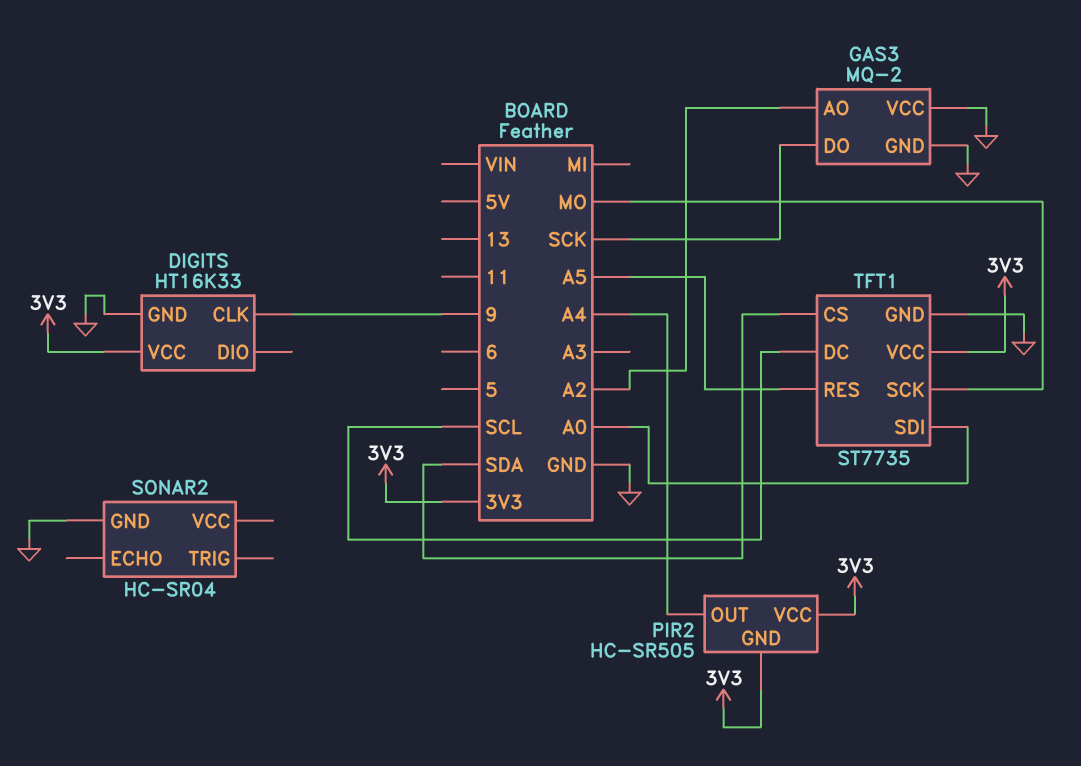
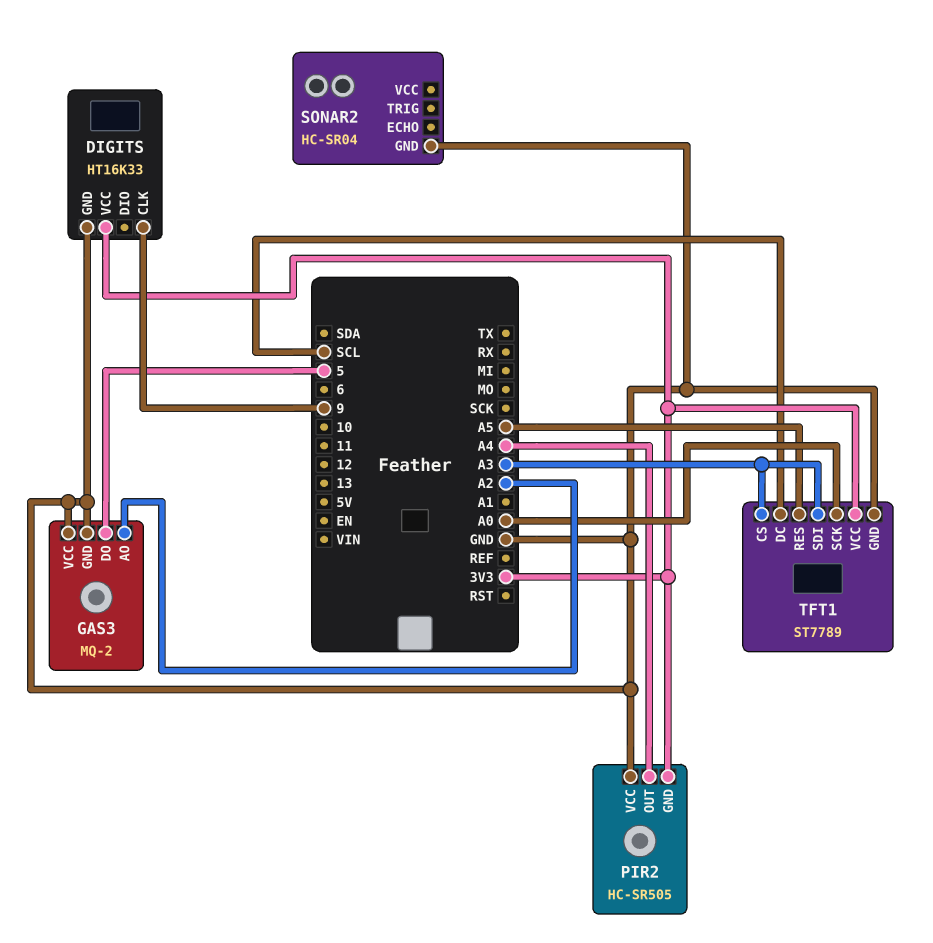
GAS3 pin DO: SCK -> 5
PIR2 pin VCC: 3V3 -> GND
TFT1: ST7735 -> ST7789
TFT1 pin CS: SDA -> A3
TFT1 pin SCK: MO -> A0
TFT1 pin SDI: A0 -> A3

